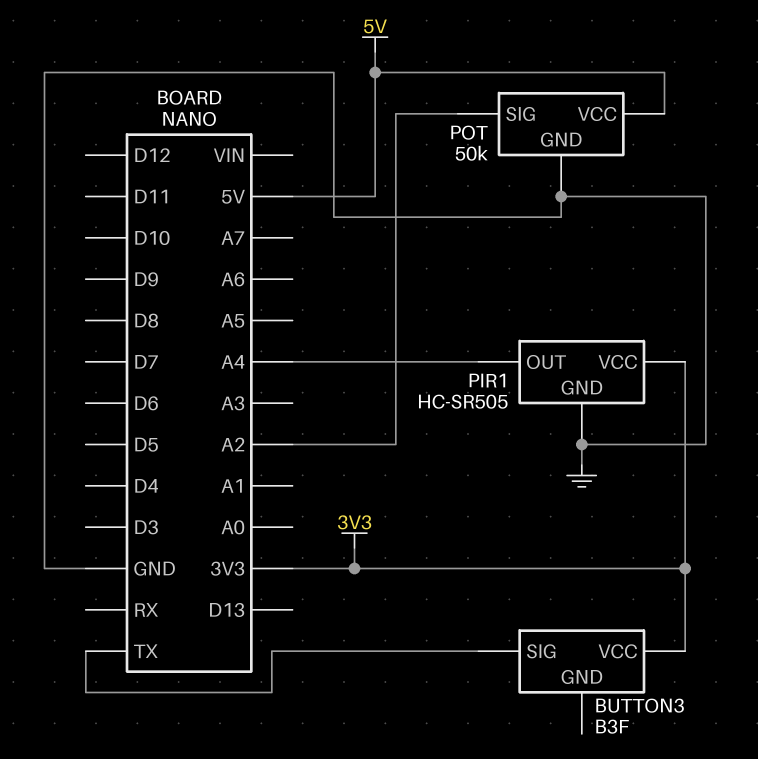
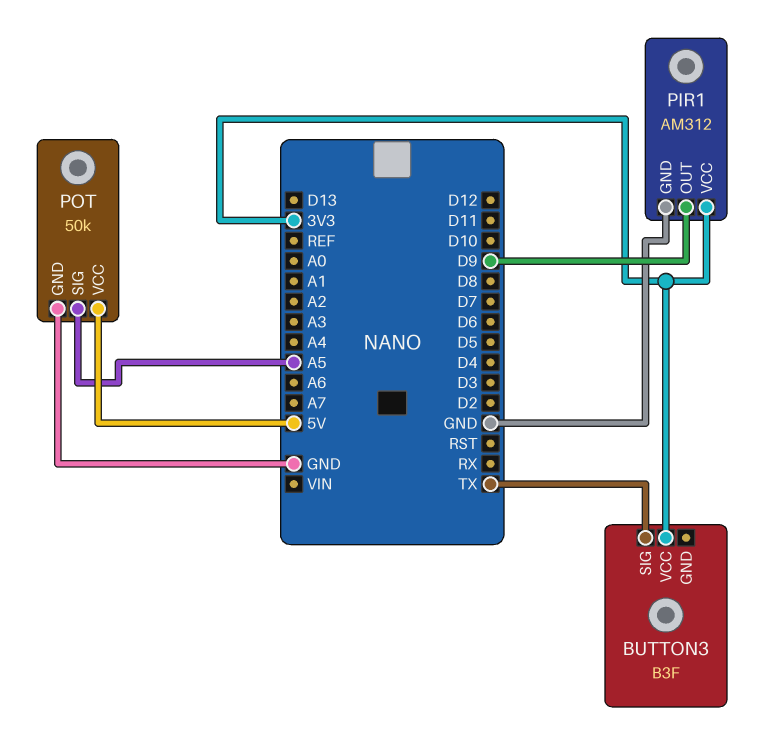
PIR1: HC-SR505 -> AM312
PIR1 pin OUT: A4 -> D9
POT pin SIG: A2 -> A5

